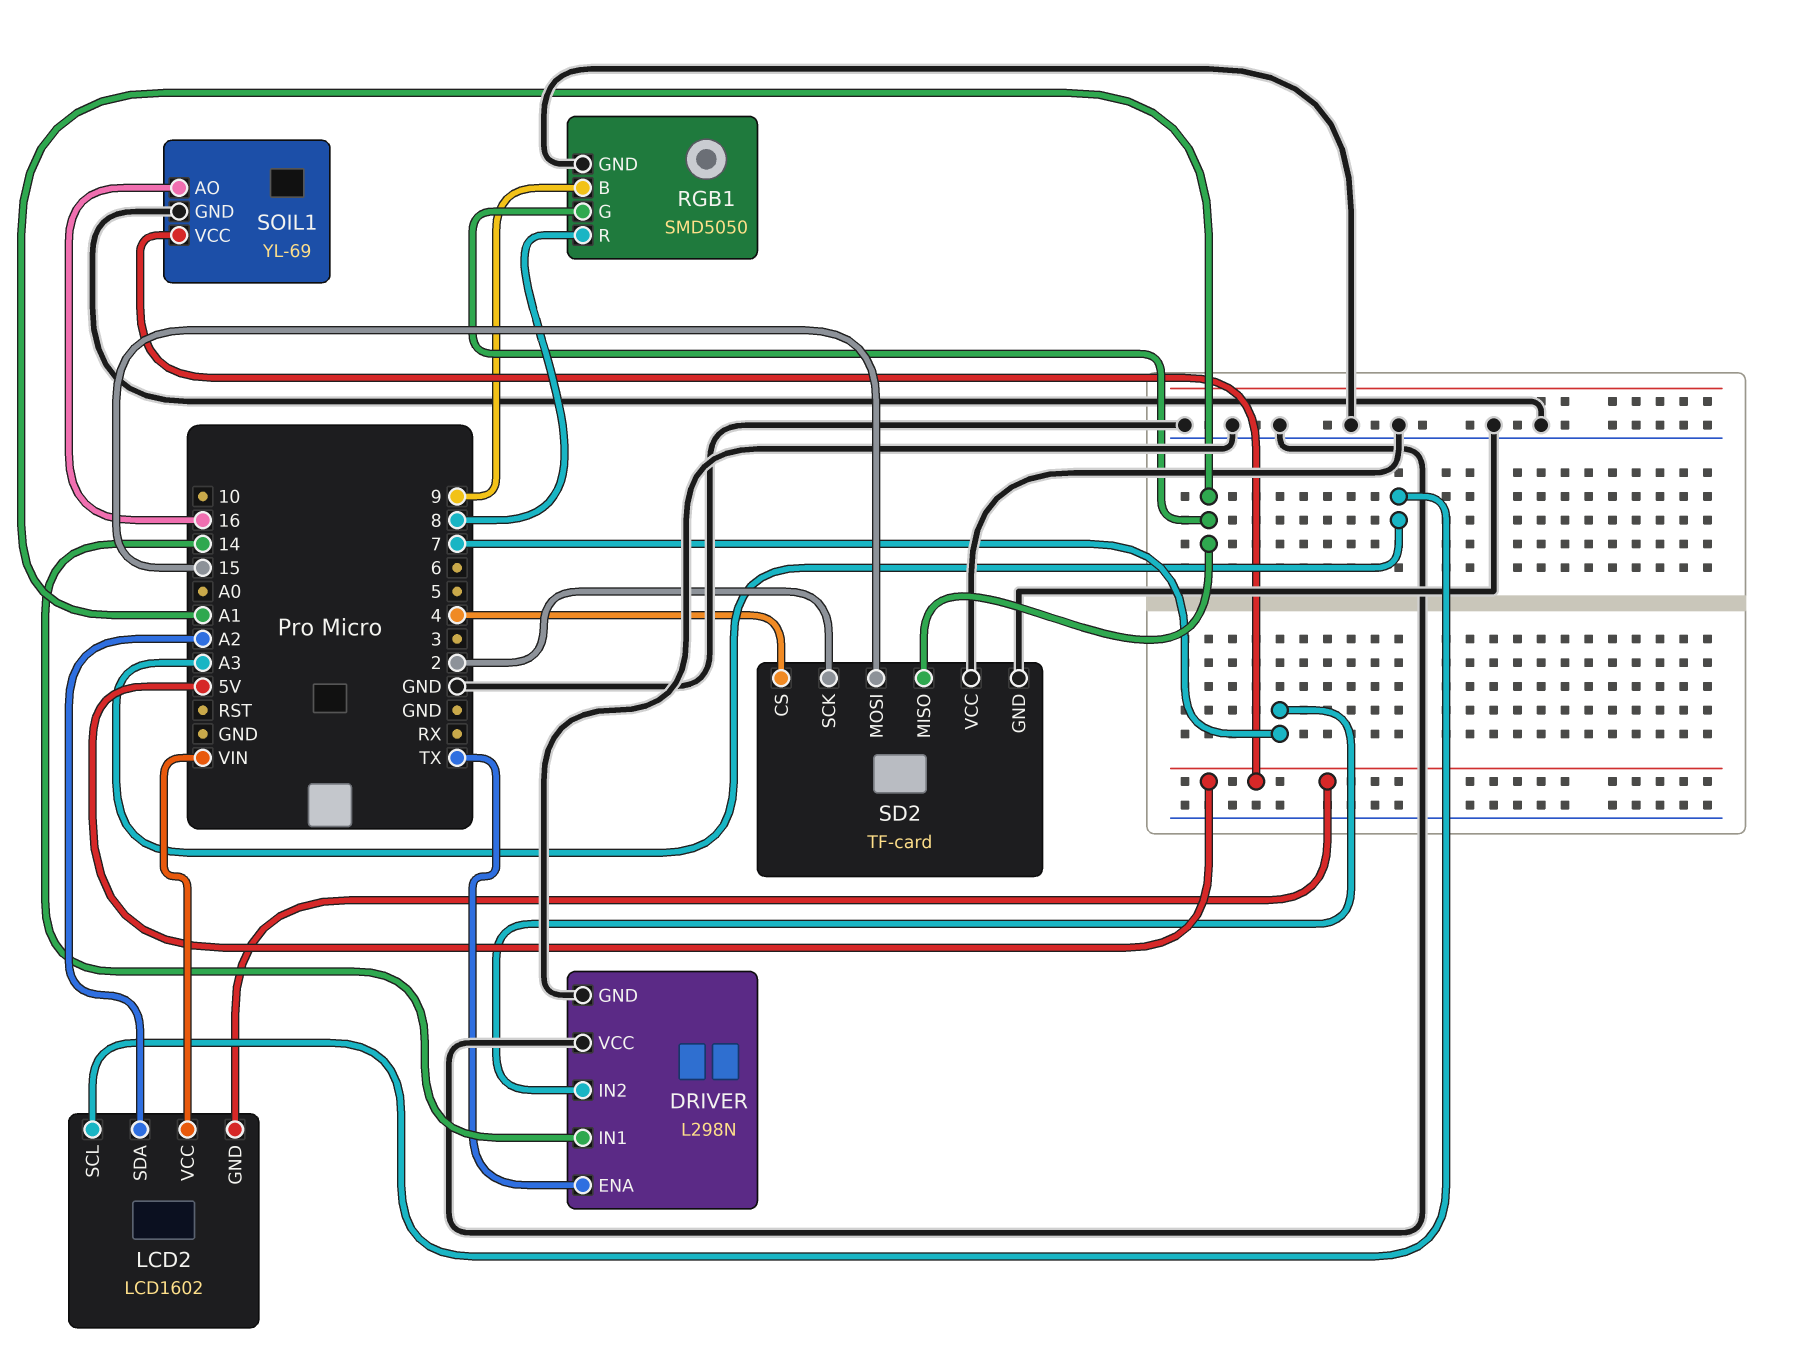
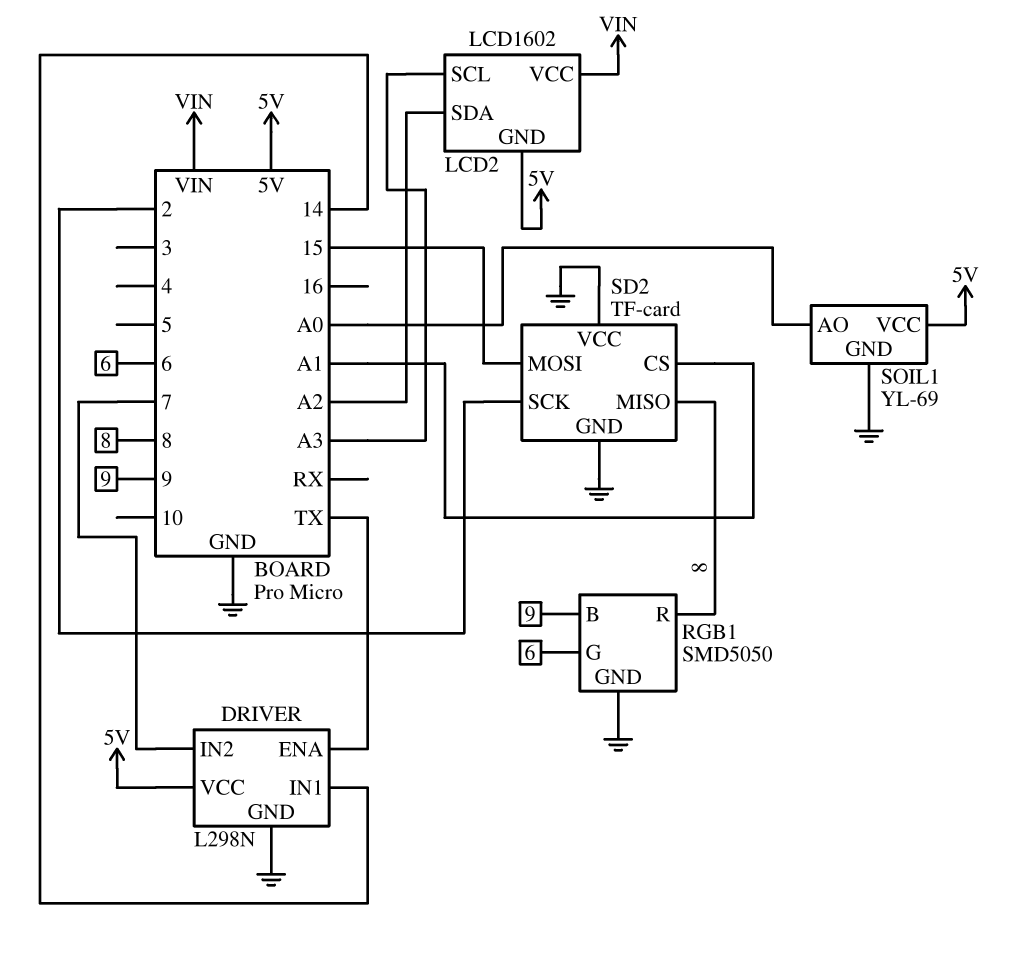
DRIVER pin VCC: GND -> 5V
RGB1 pin G: A1 -> 6
SD2 pin CS: 4 -> A1
SD2 pin MISO: A1 -> 8
SOIL1 pin AO: 16 -> A0

